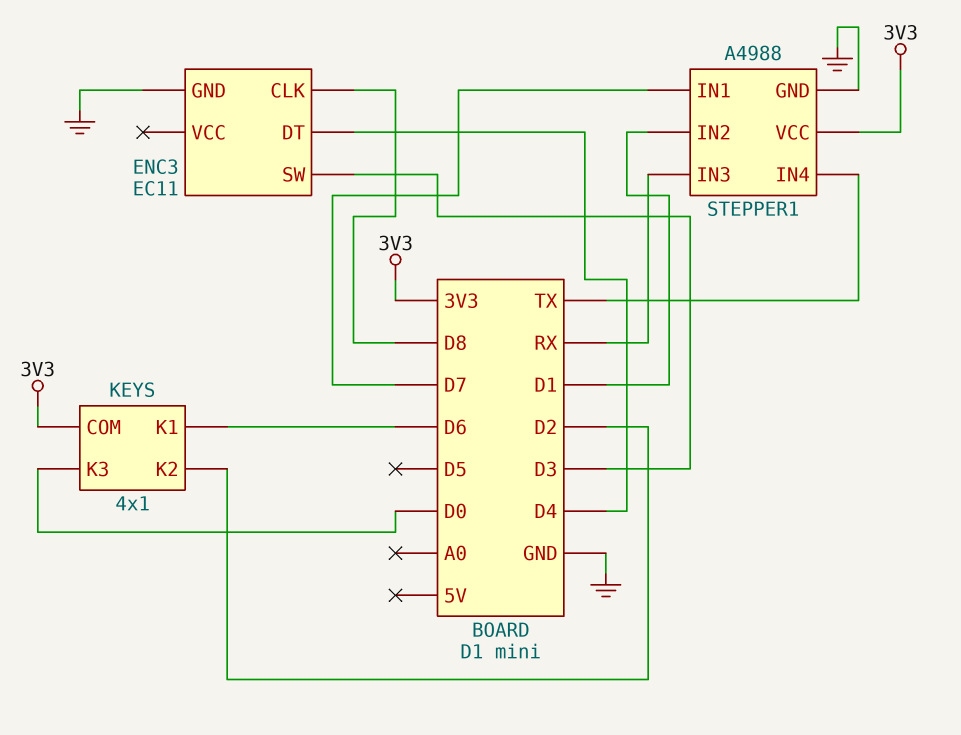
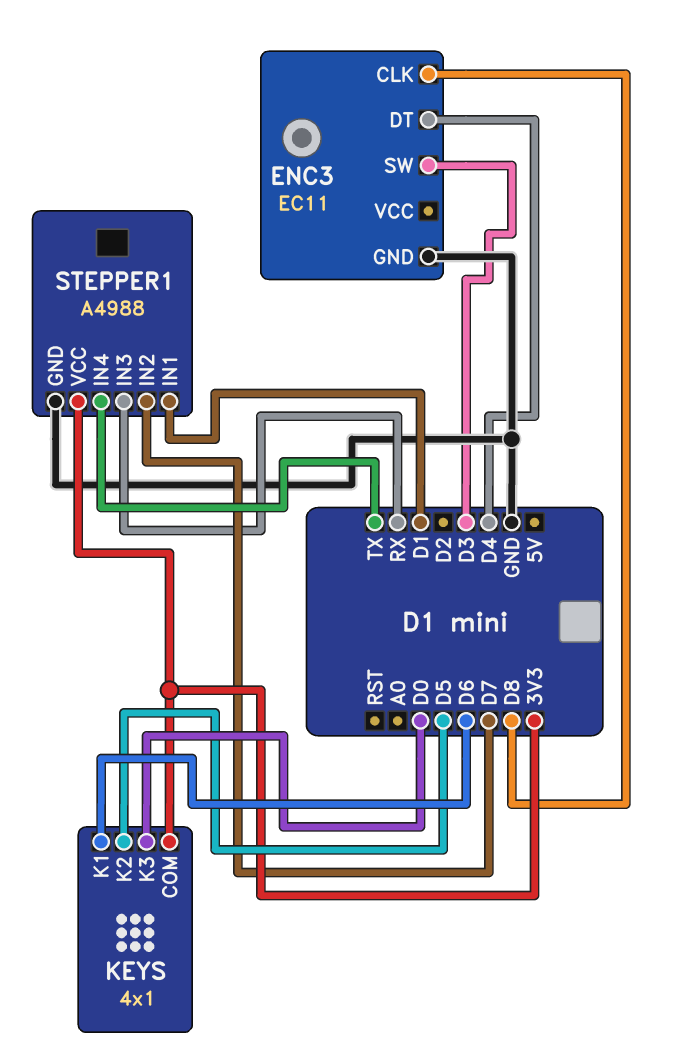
KEYS pin K2: D2 -> D5
STEPPER1 pin IN1: D7 -> D1
STEPPER1 pin IN2: D1 -> D7

